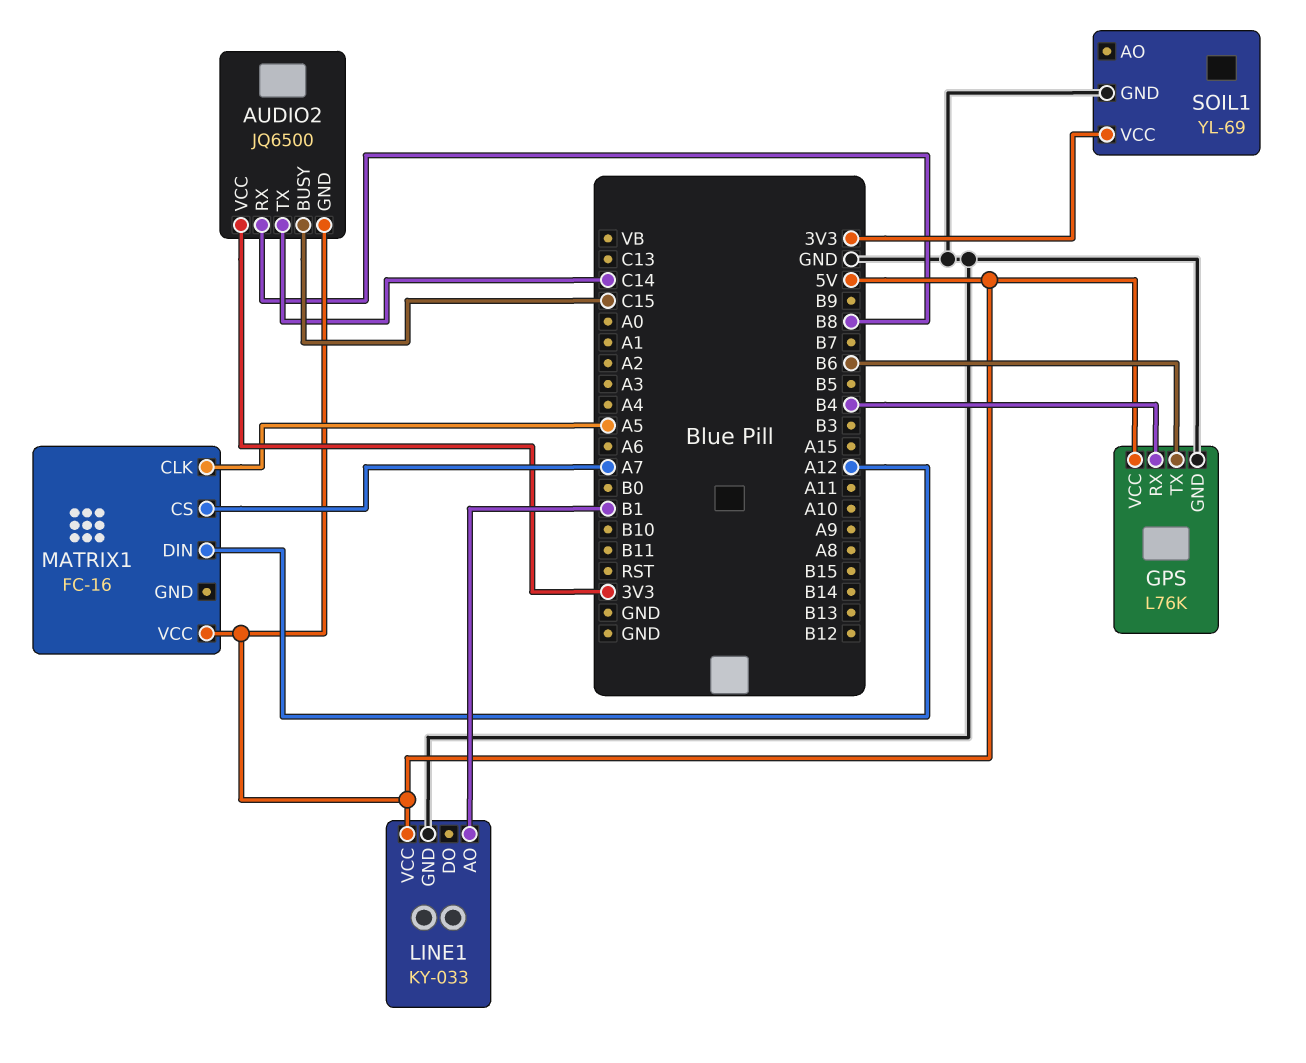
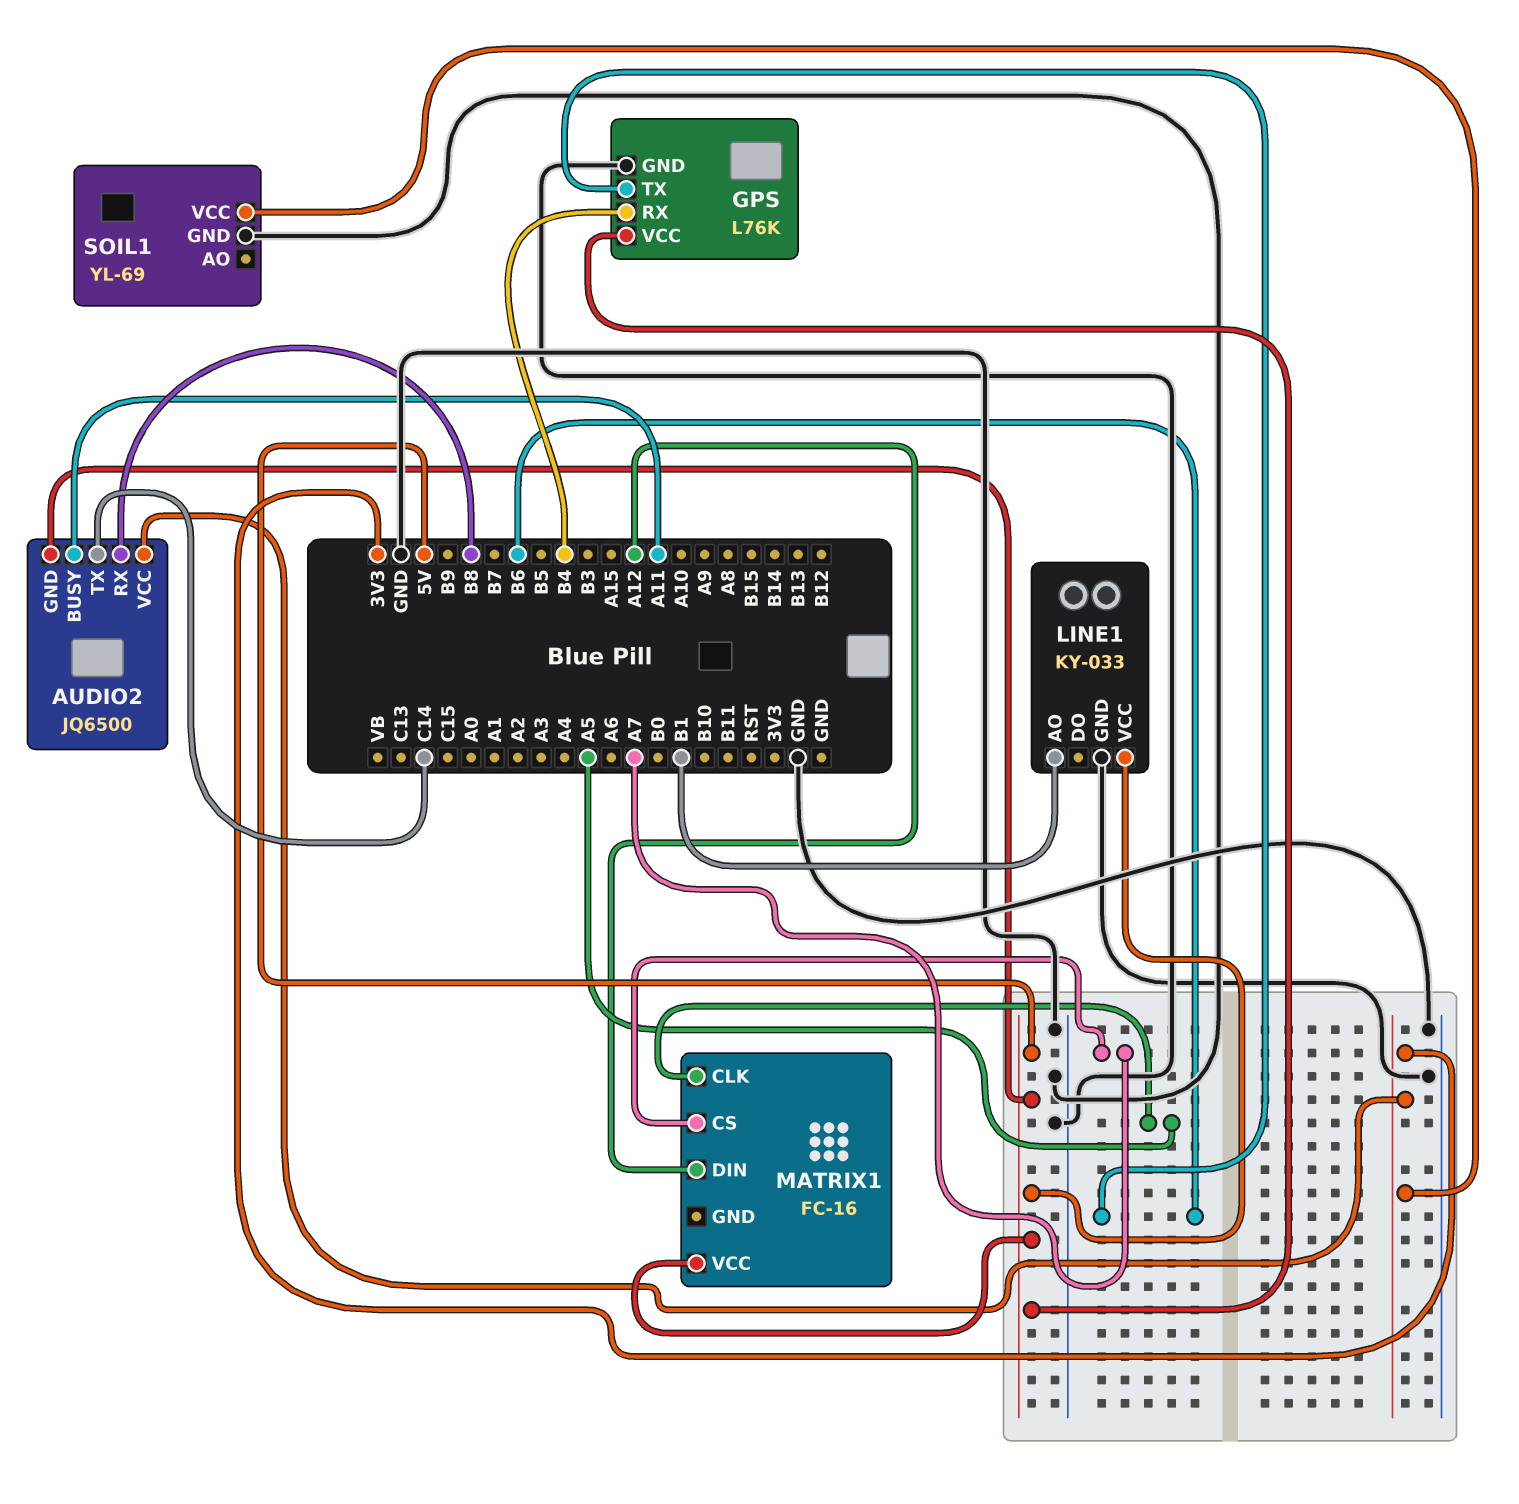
AUDIO2 pin BUSY: C15 -> A11

